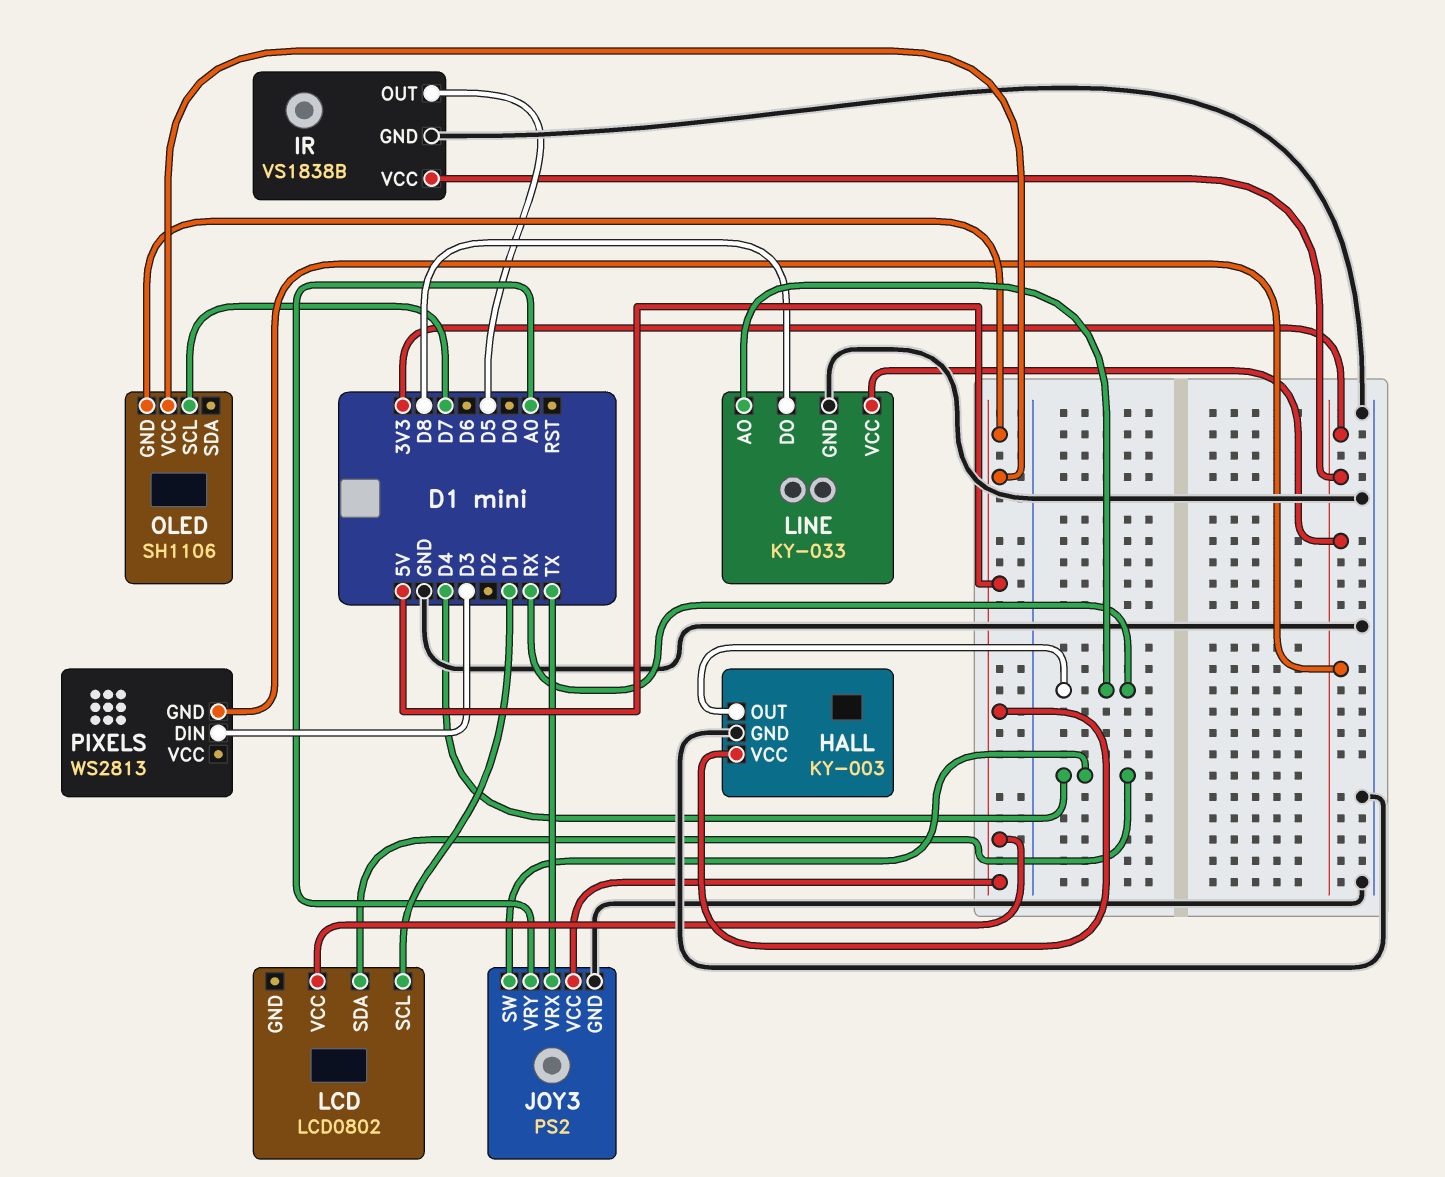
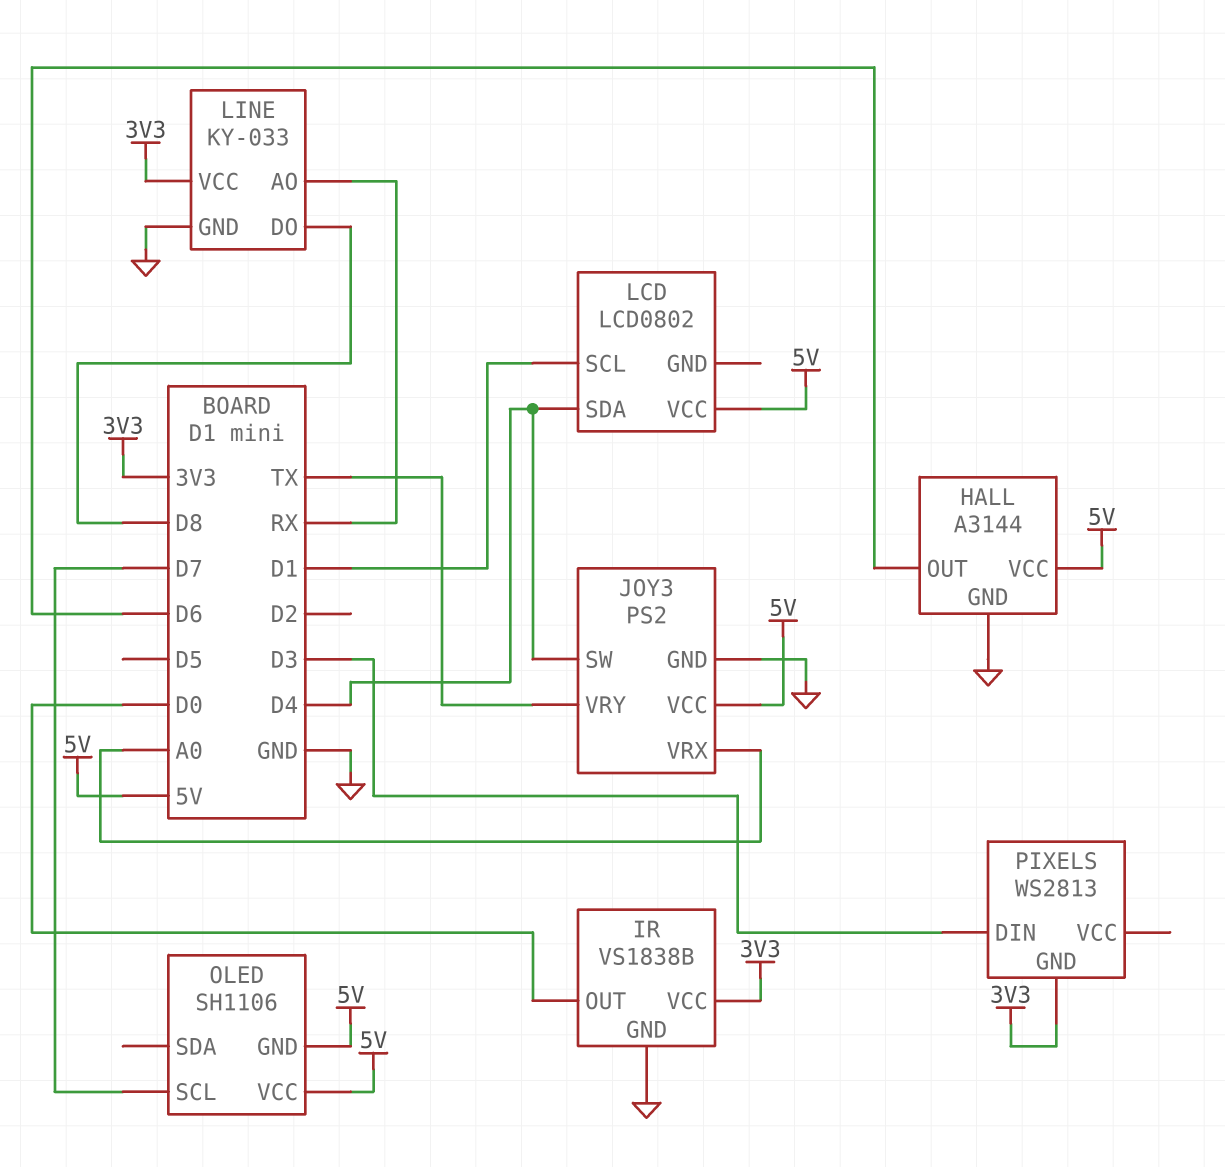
HALL: KY-003 -> A3144
HALL pin OUT: RX -> D6
IR pin OUT: D5 -> D0
JOY3 pin VRX: TX -> A0
JOY3 pin VRY: A0 -> TX

